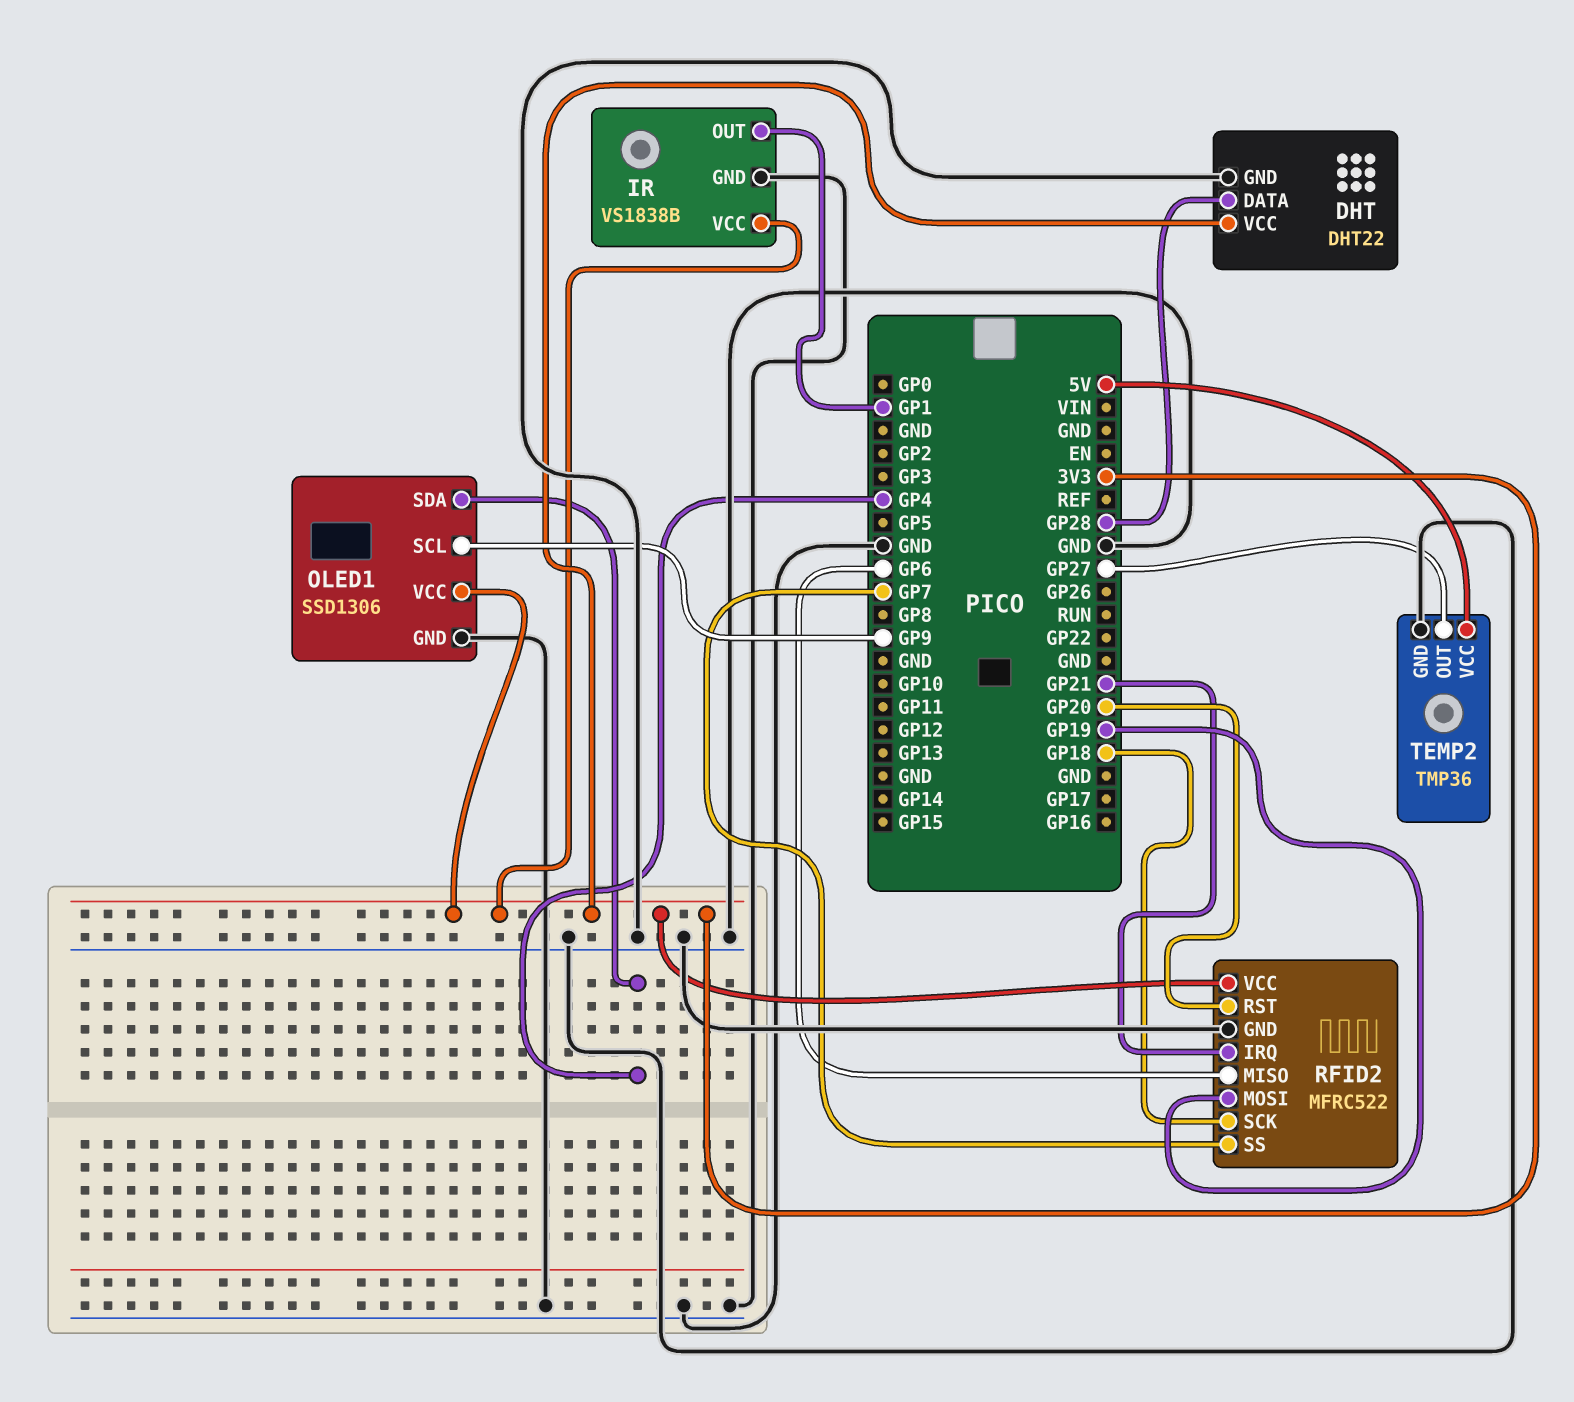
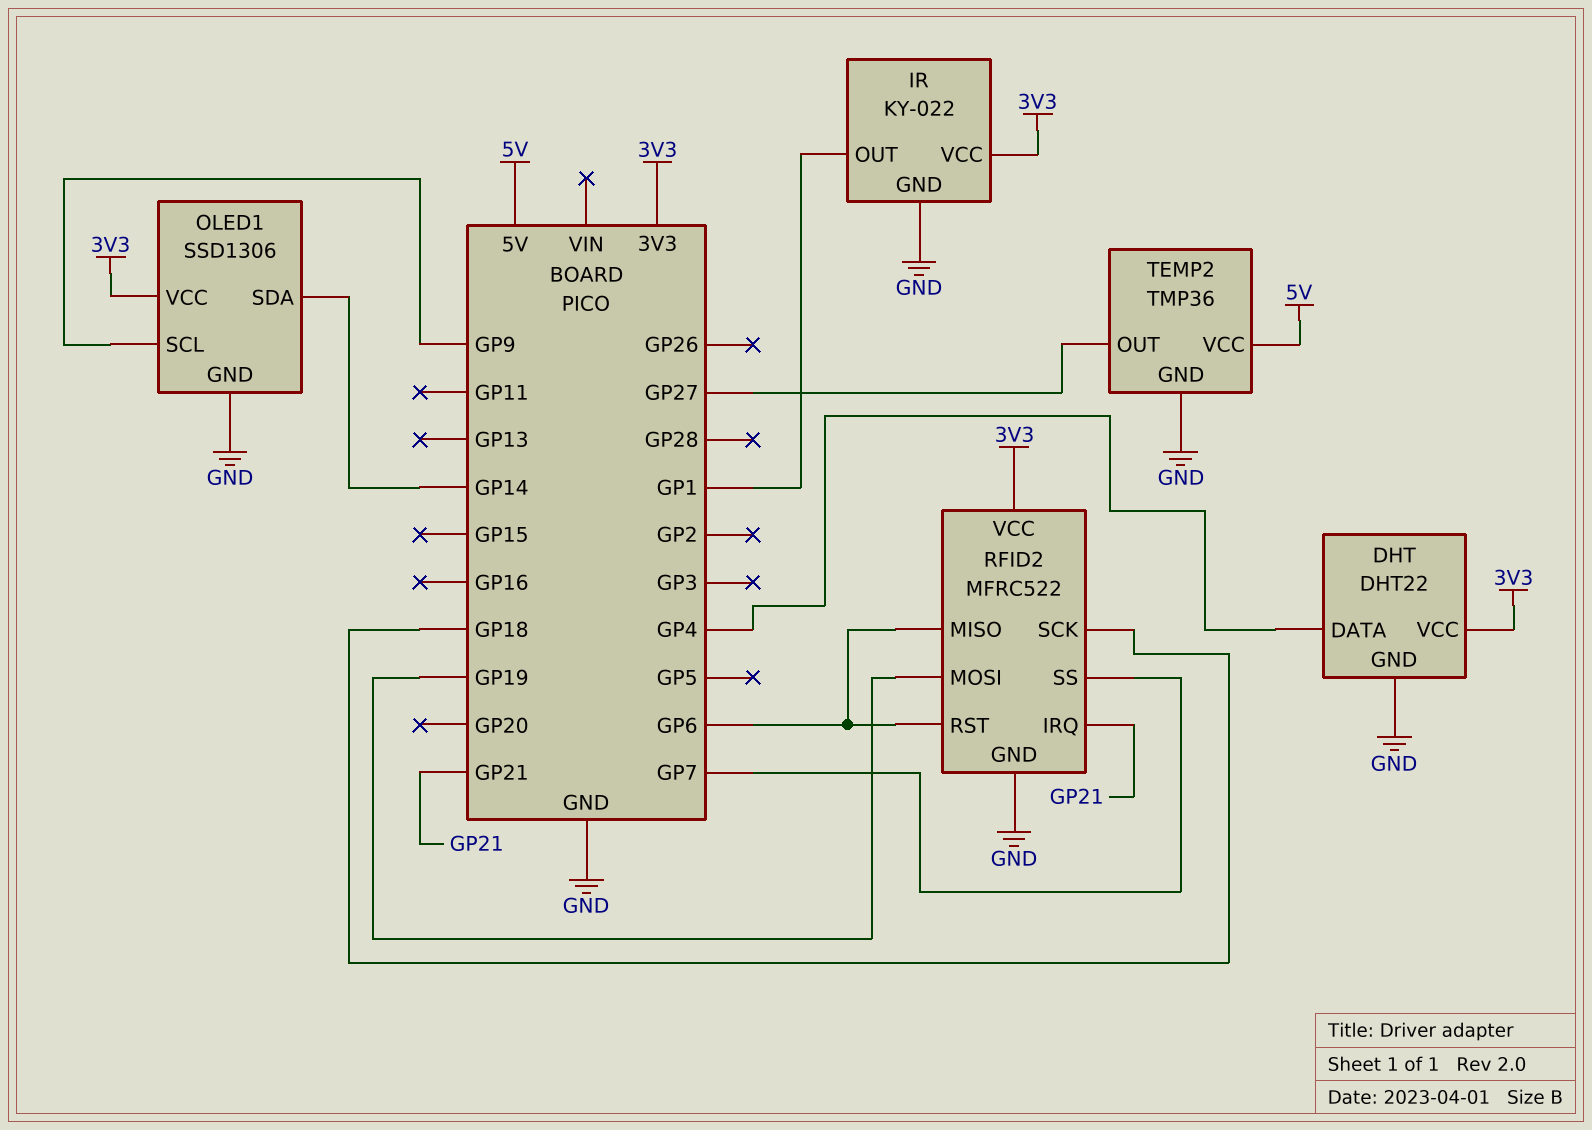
DHT pin DATA: GP28 -> GP4
IR: VS1838B -> KY-022
OLED1 pin SDA: GP4 -> GP14
RFID2 pin RST: GP20 -> GP6

